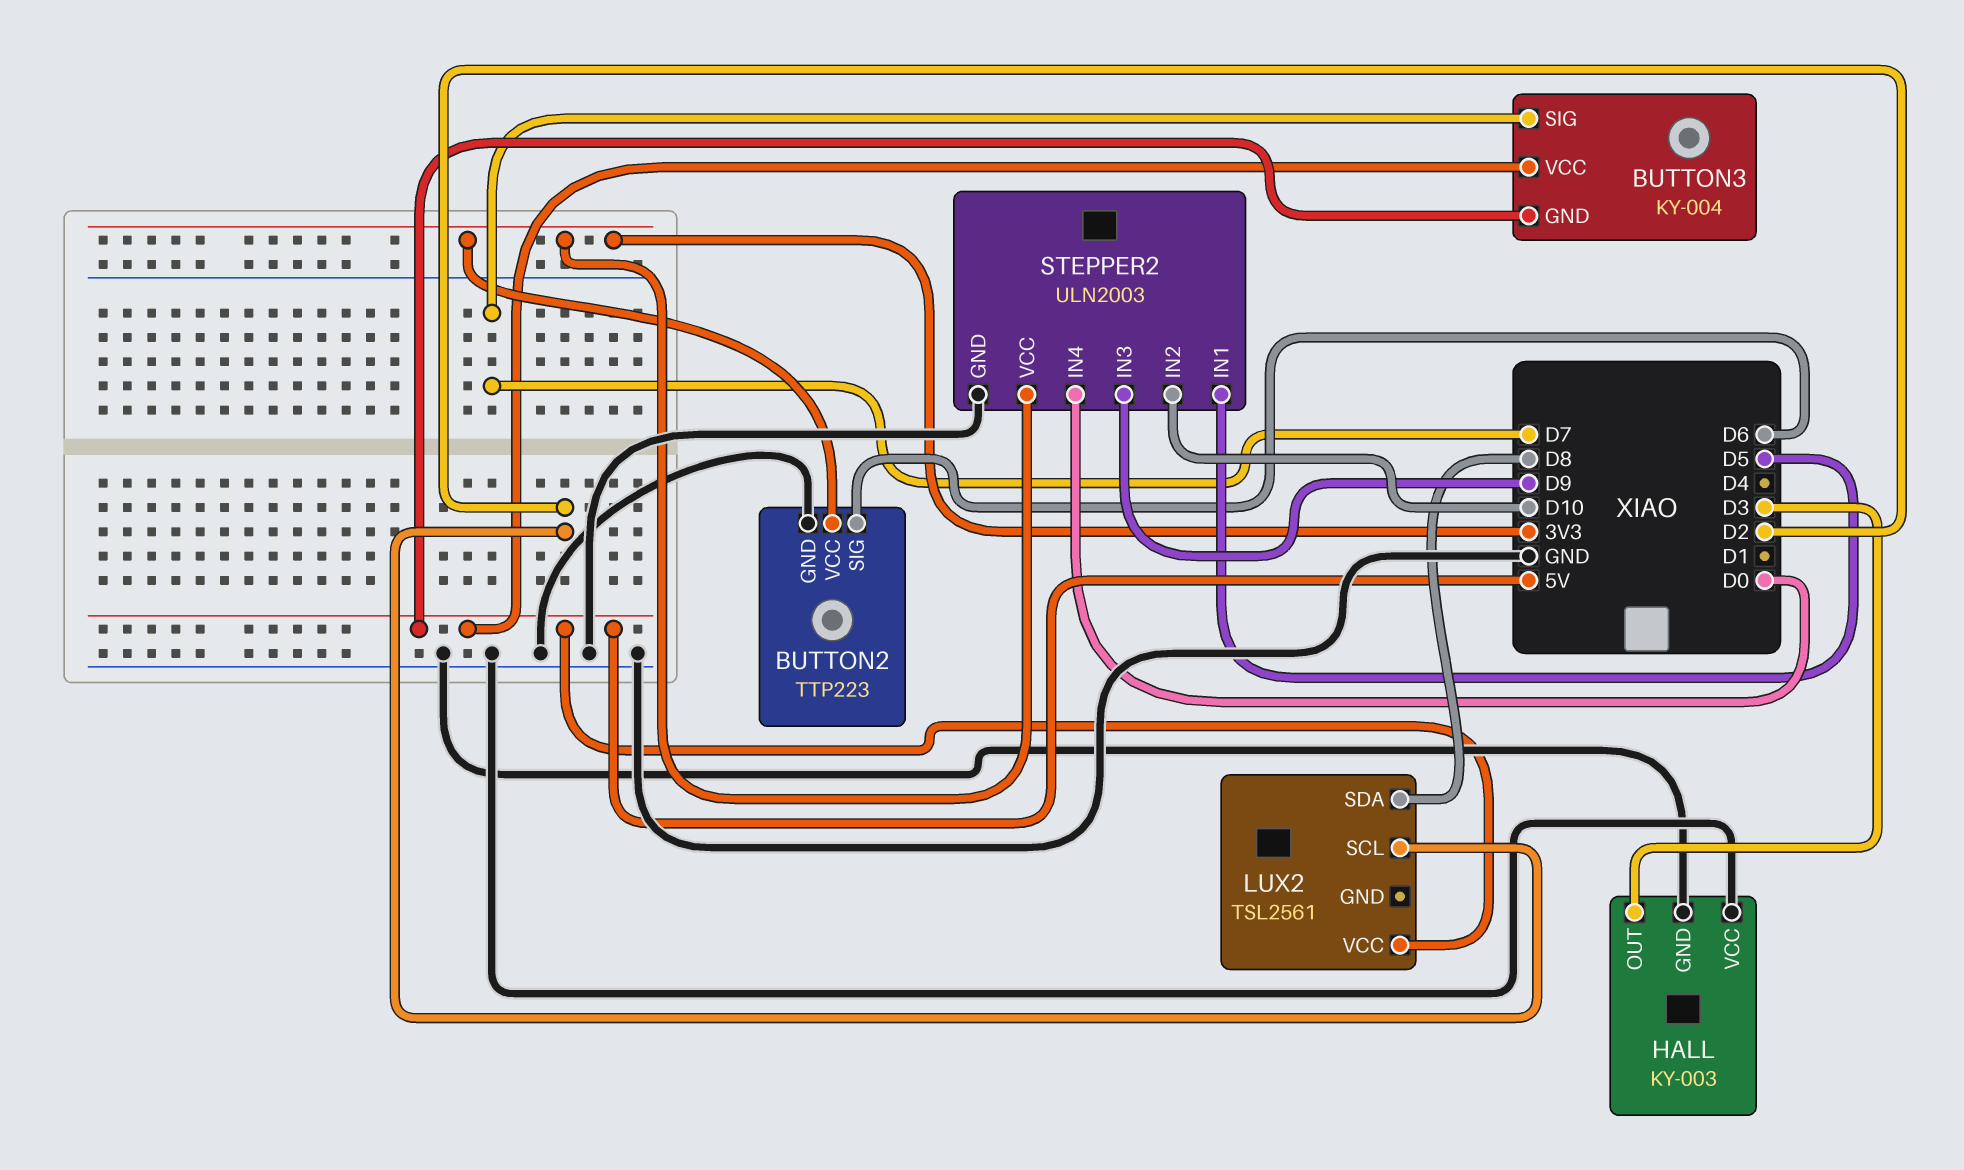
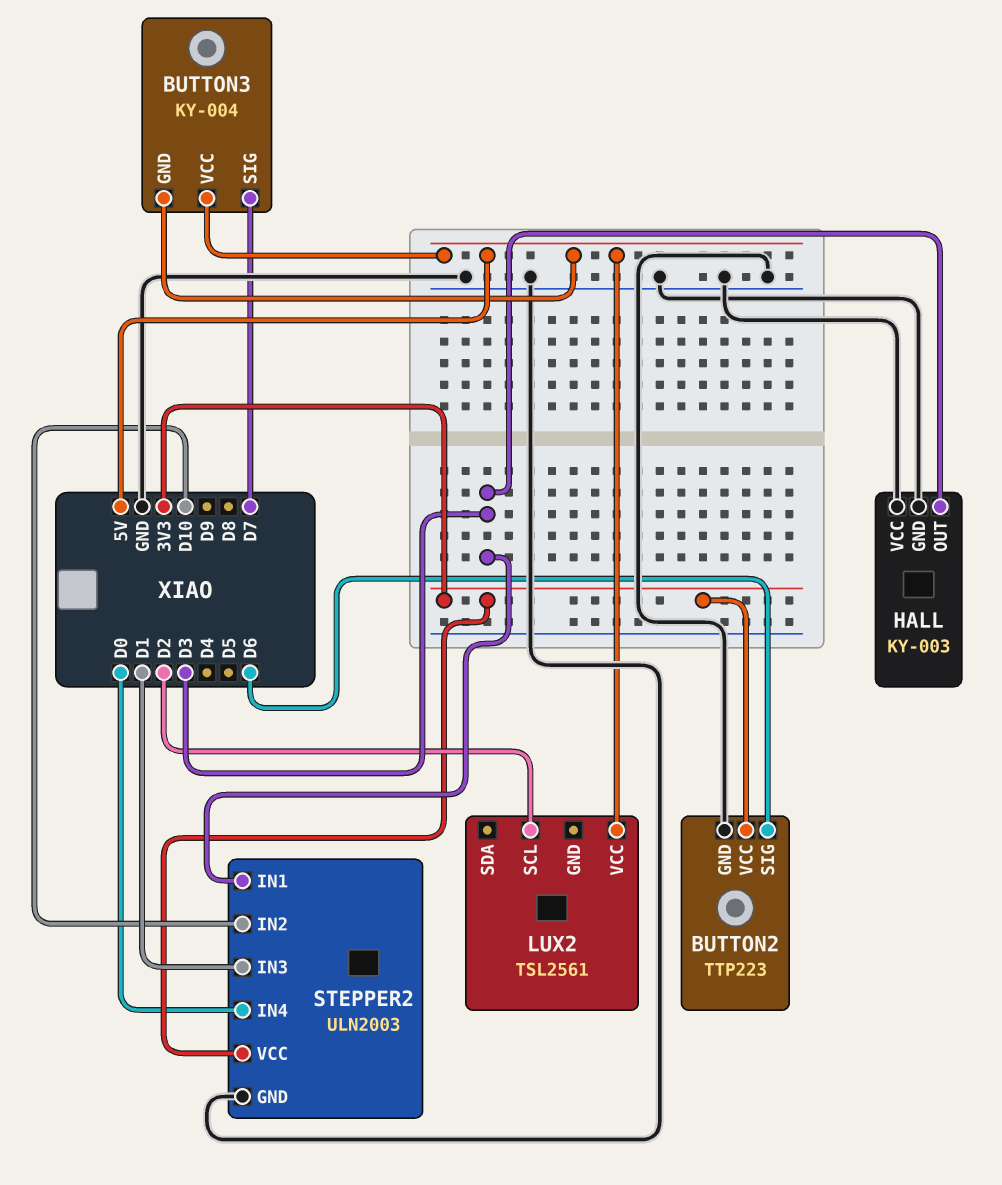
LUX2 pin SDA: D8 -> none
STEPPER2 pin IN1: D5 -> D3
STEPPER2 pin IN3: D9 -> D1

